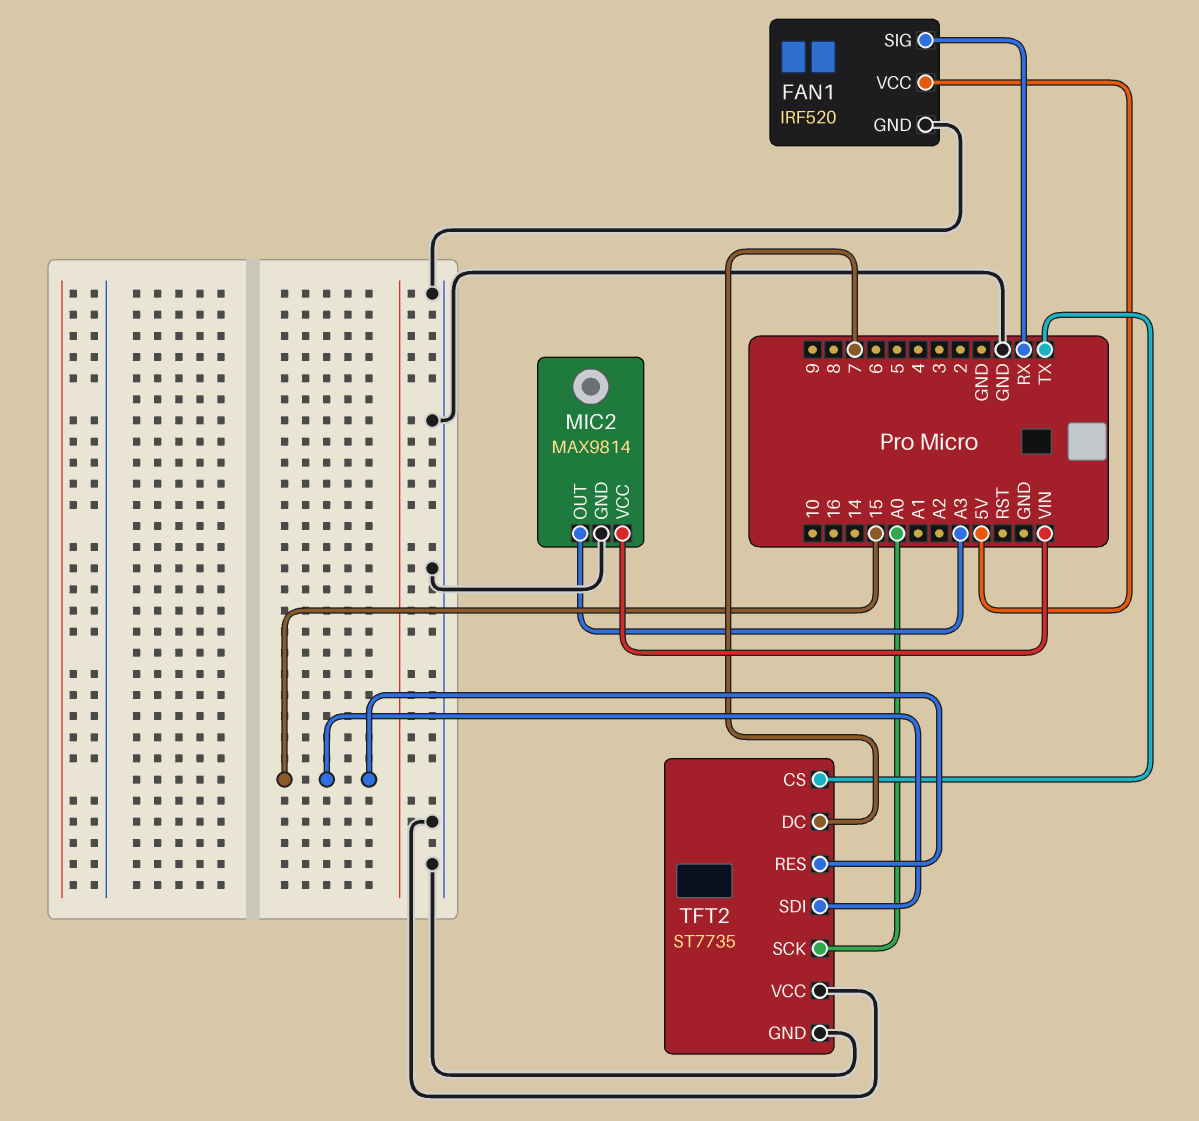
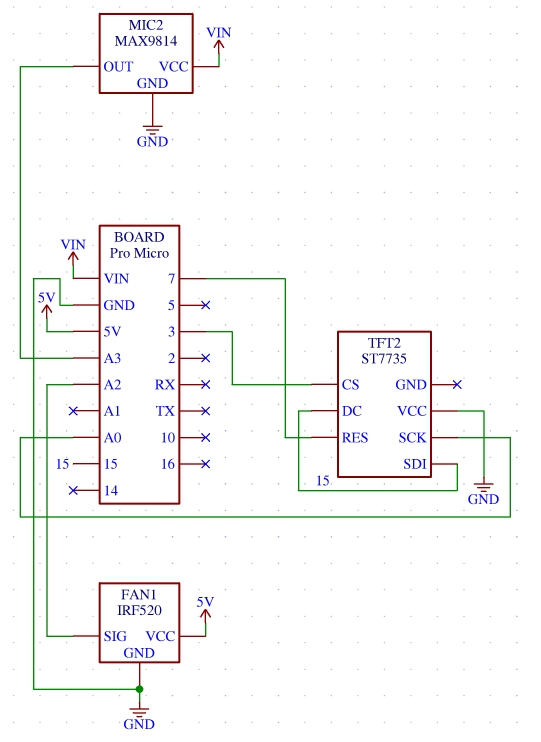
FAN1 pin SIG: RX -> A2
TFT2 pin CS: TX -> 3
TFT2 pin DC: 7 -> 15
TFT2 pin GND: GND -> none
TFT2 pin RES: 15 -> 7

